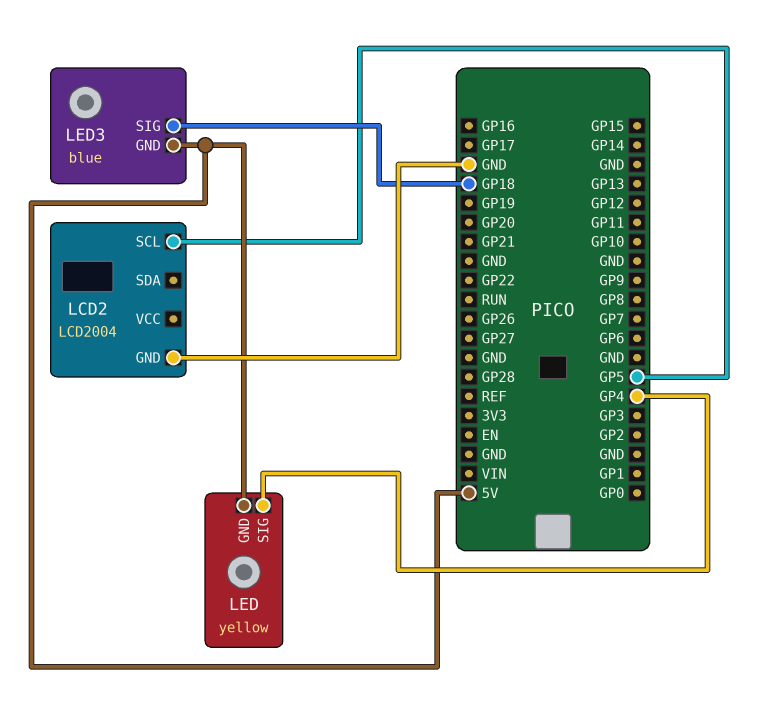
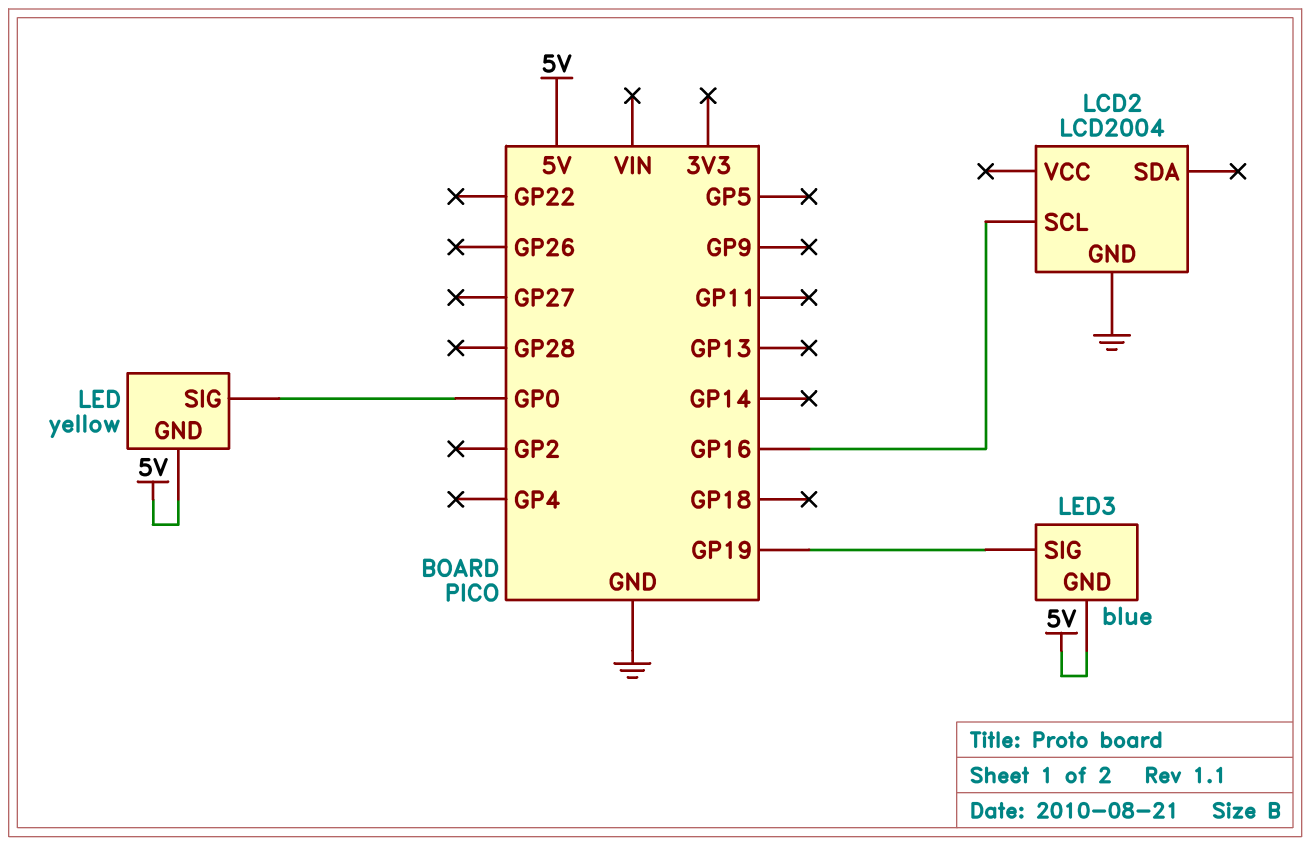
LCD2 pin SCL: GP5 -> GP16
LED pin SIG: GP4 -> GP0
LED3 pin SIG: GP18 -> GP19

